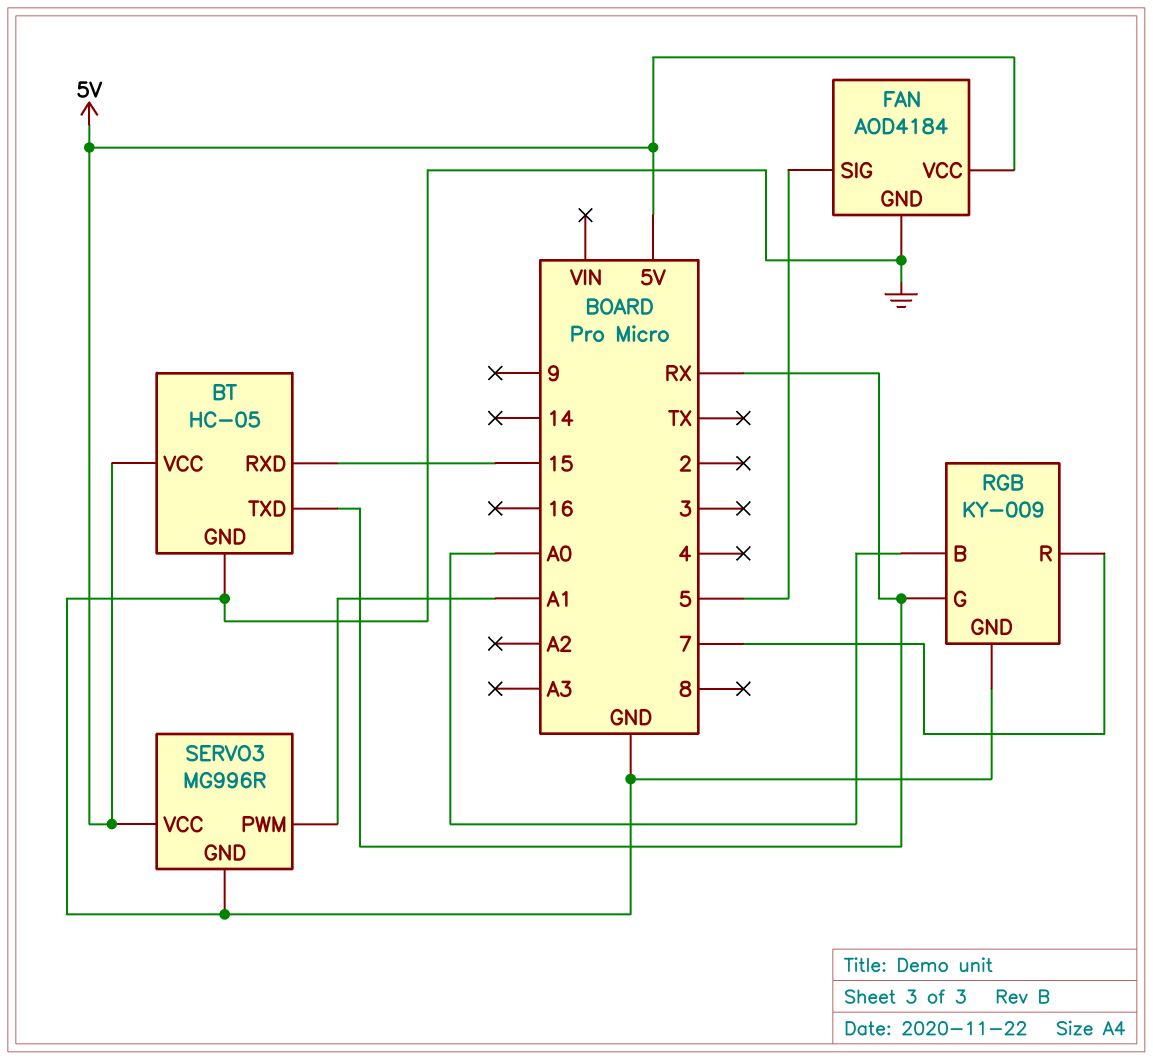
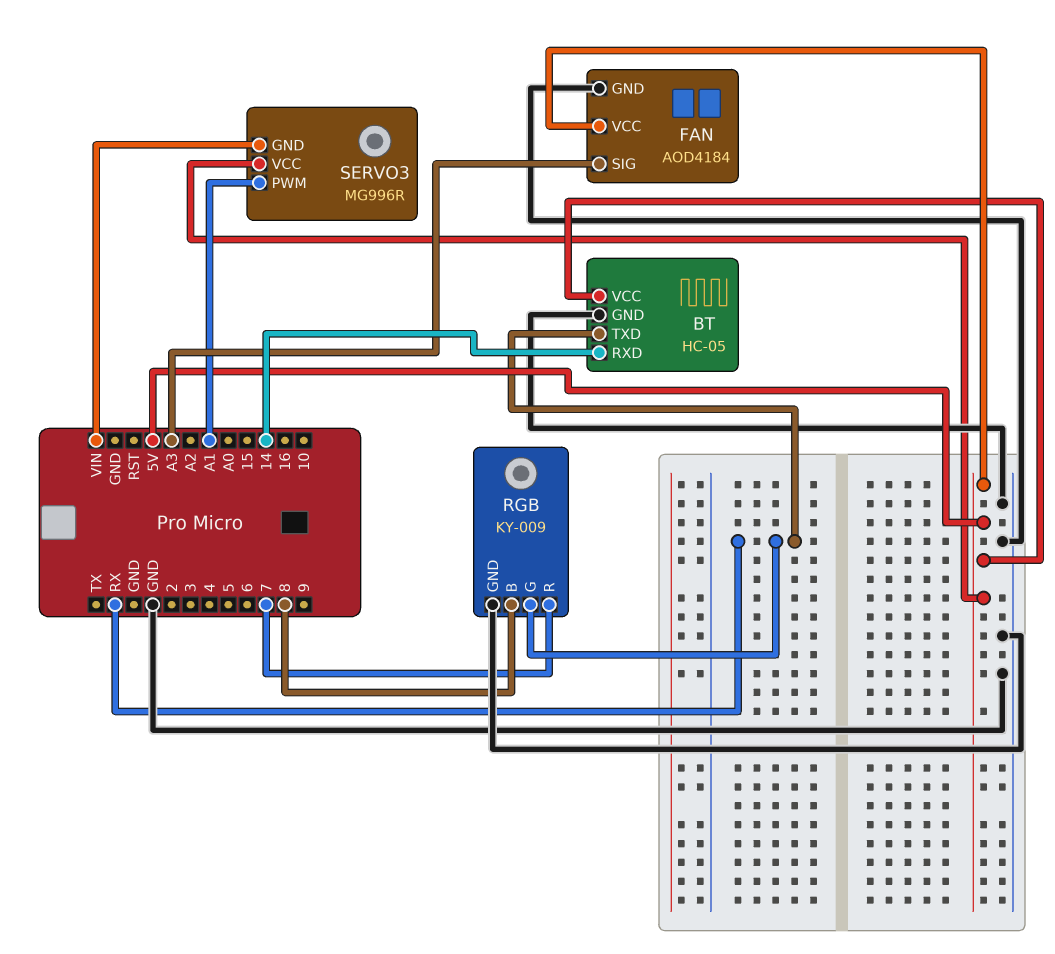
BT pin RXD: 15 -> 14
FAN pin SIG: 5 -> A3
RGB pin B: A0 -> 8
SERVO3 pin GND: GND -> VIN

